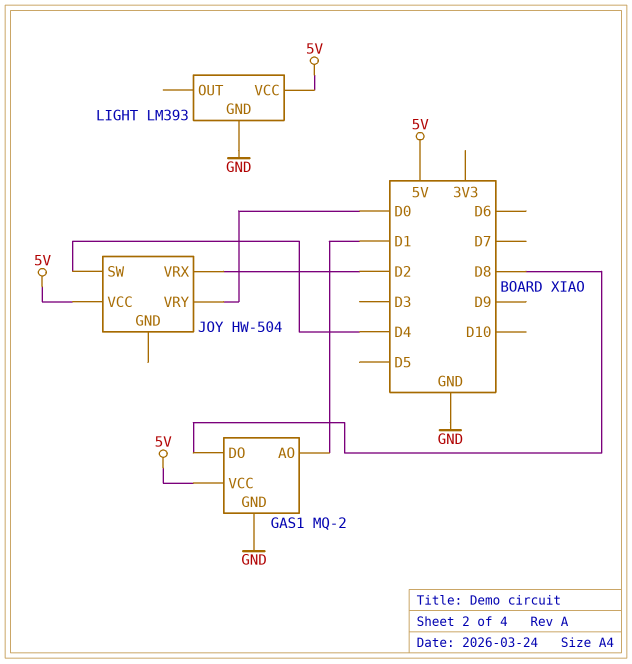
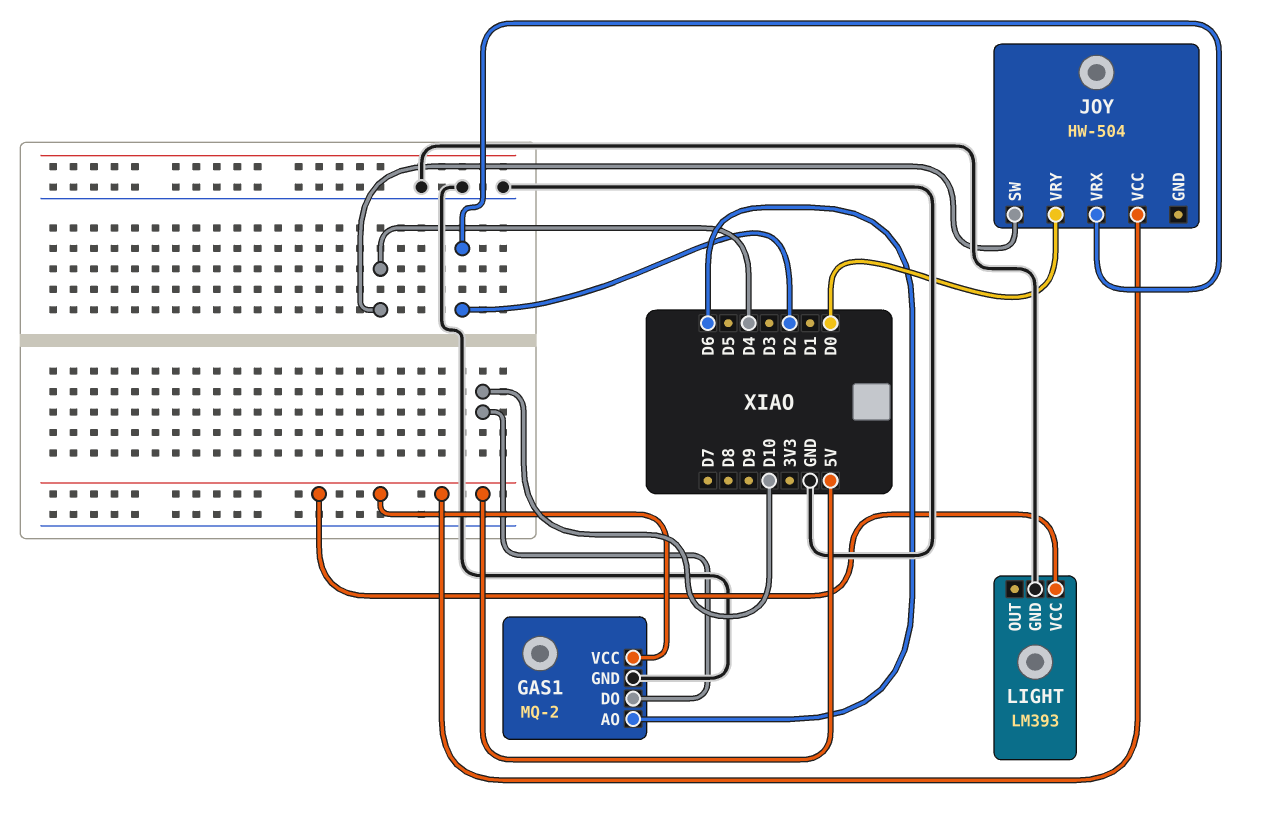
GAS1 pin AO: D1 -> D6
GAS1 pin DO: D8 -> D10

